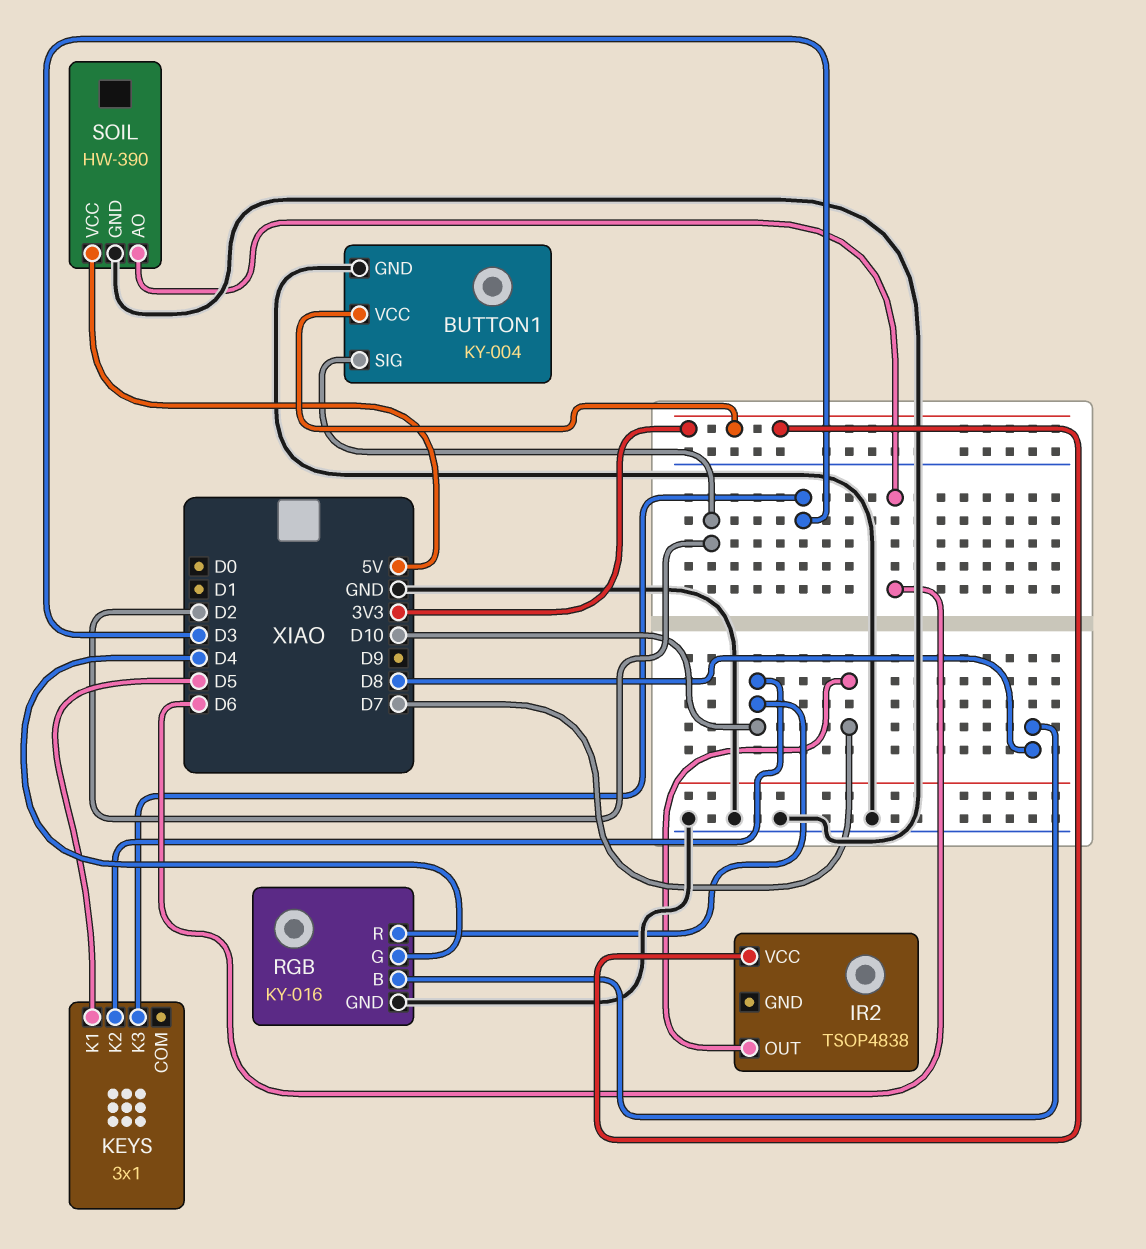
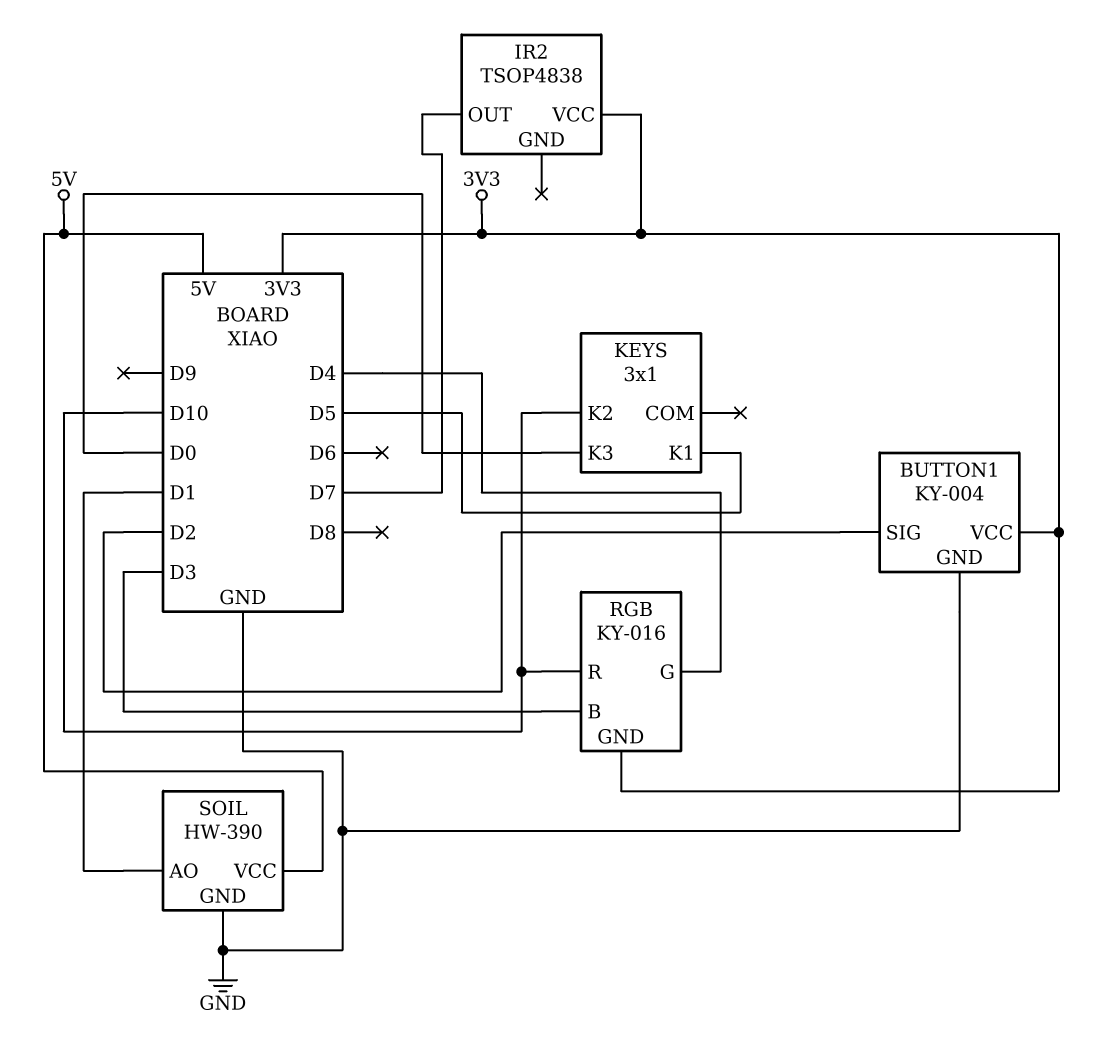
KEYS pin K3: D3 -> D0
RGB pin B: D8 -> D3
RGB pin GND: GND -> 3V3
SOIL pin AO: D6 -> D1

